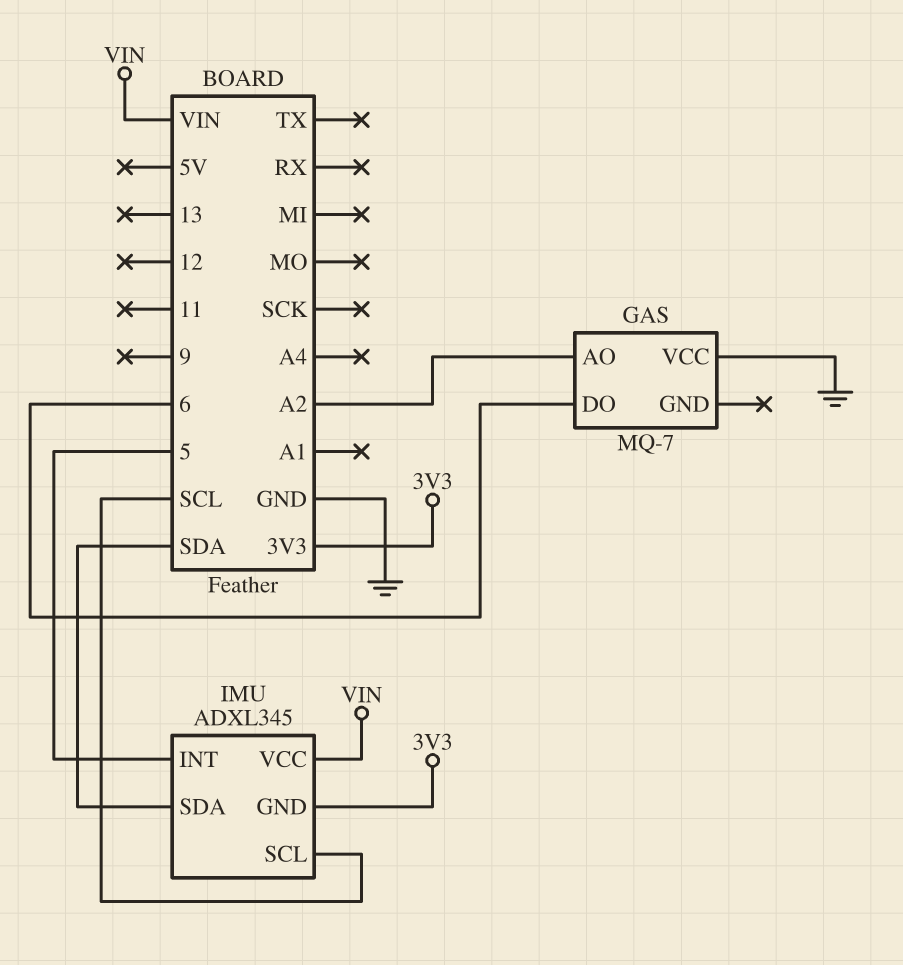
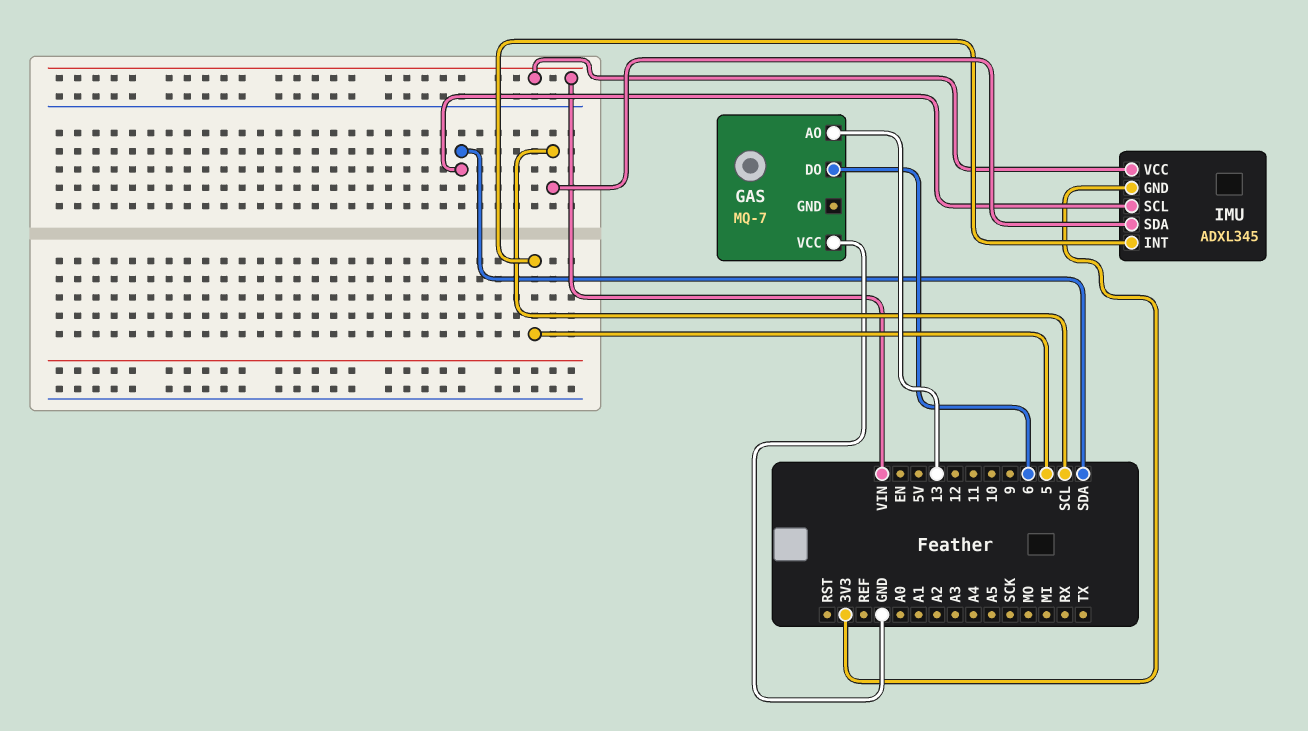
GAS pin AO: A2 -> 13
IMU pin SCL: SCL -> SDA
IMU pin SDA: SDA -> SCL

